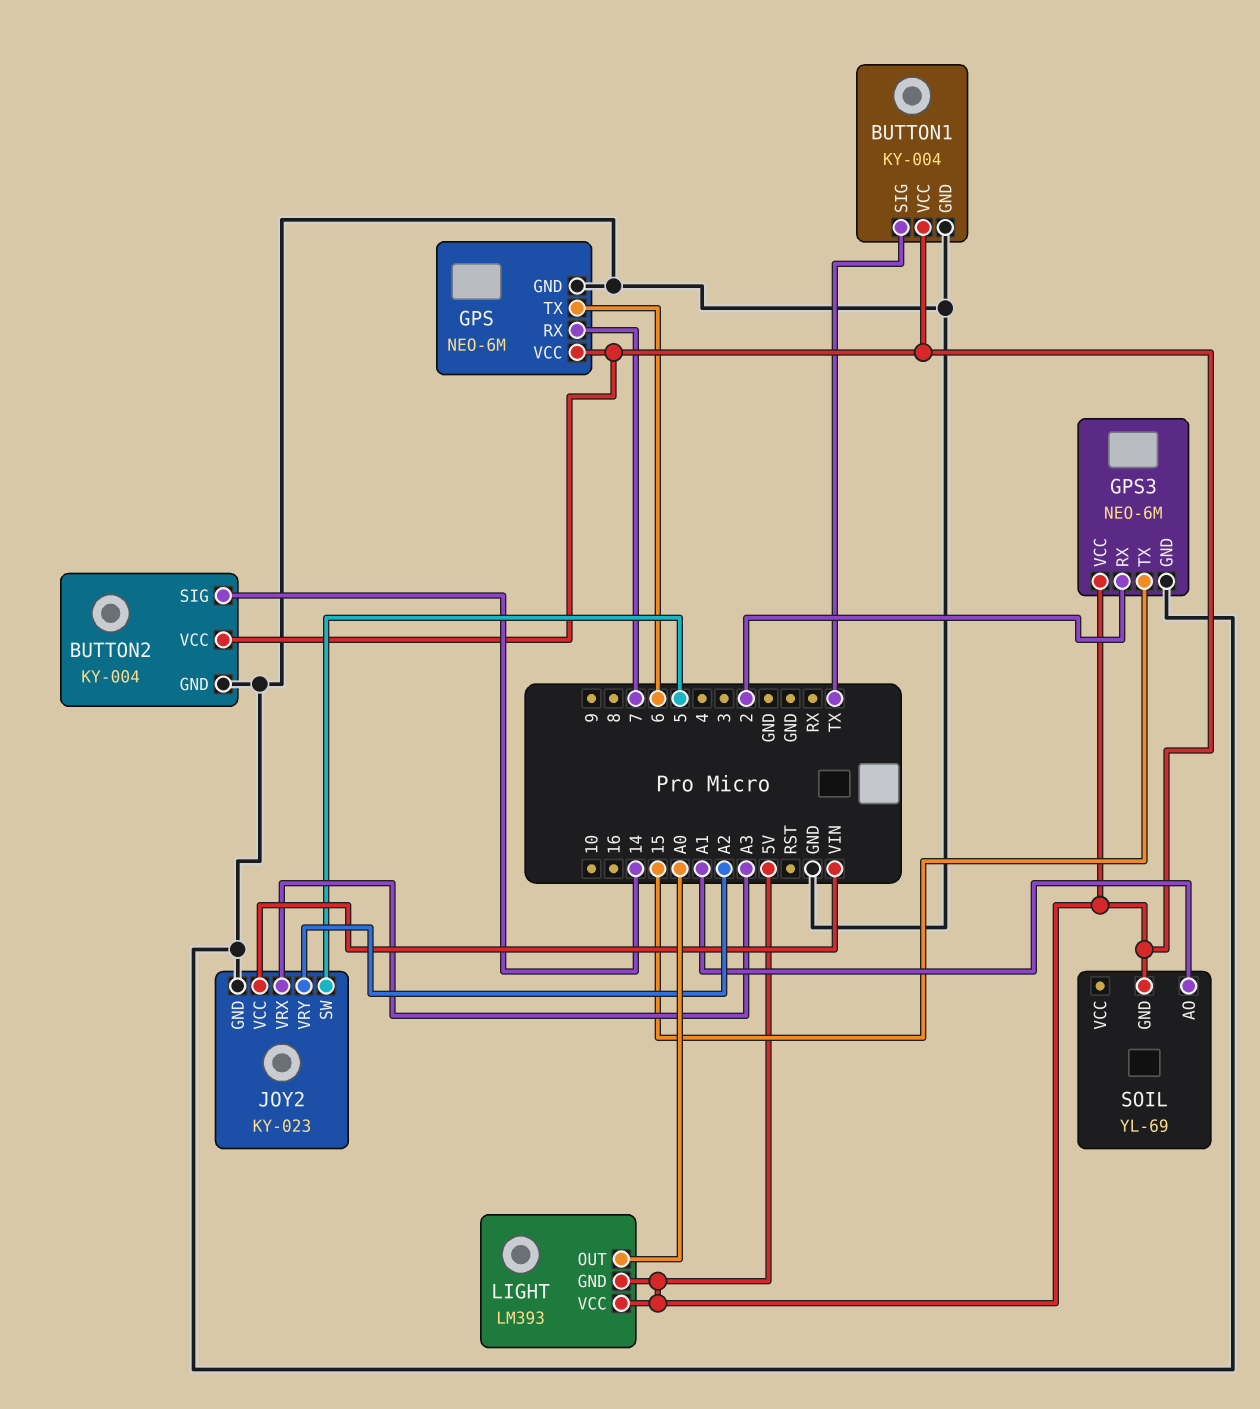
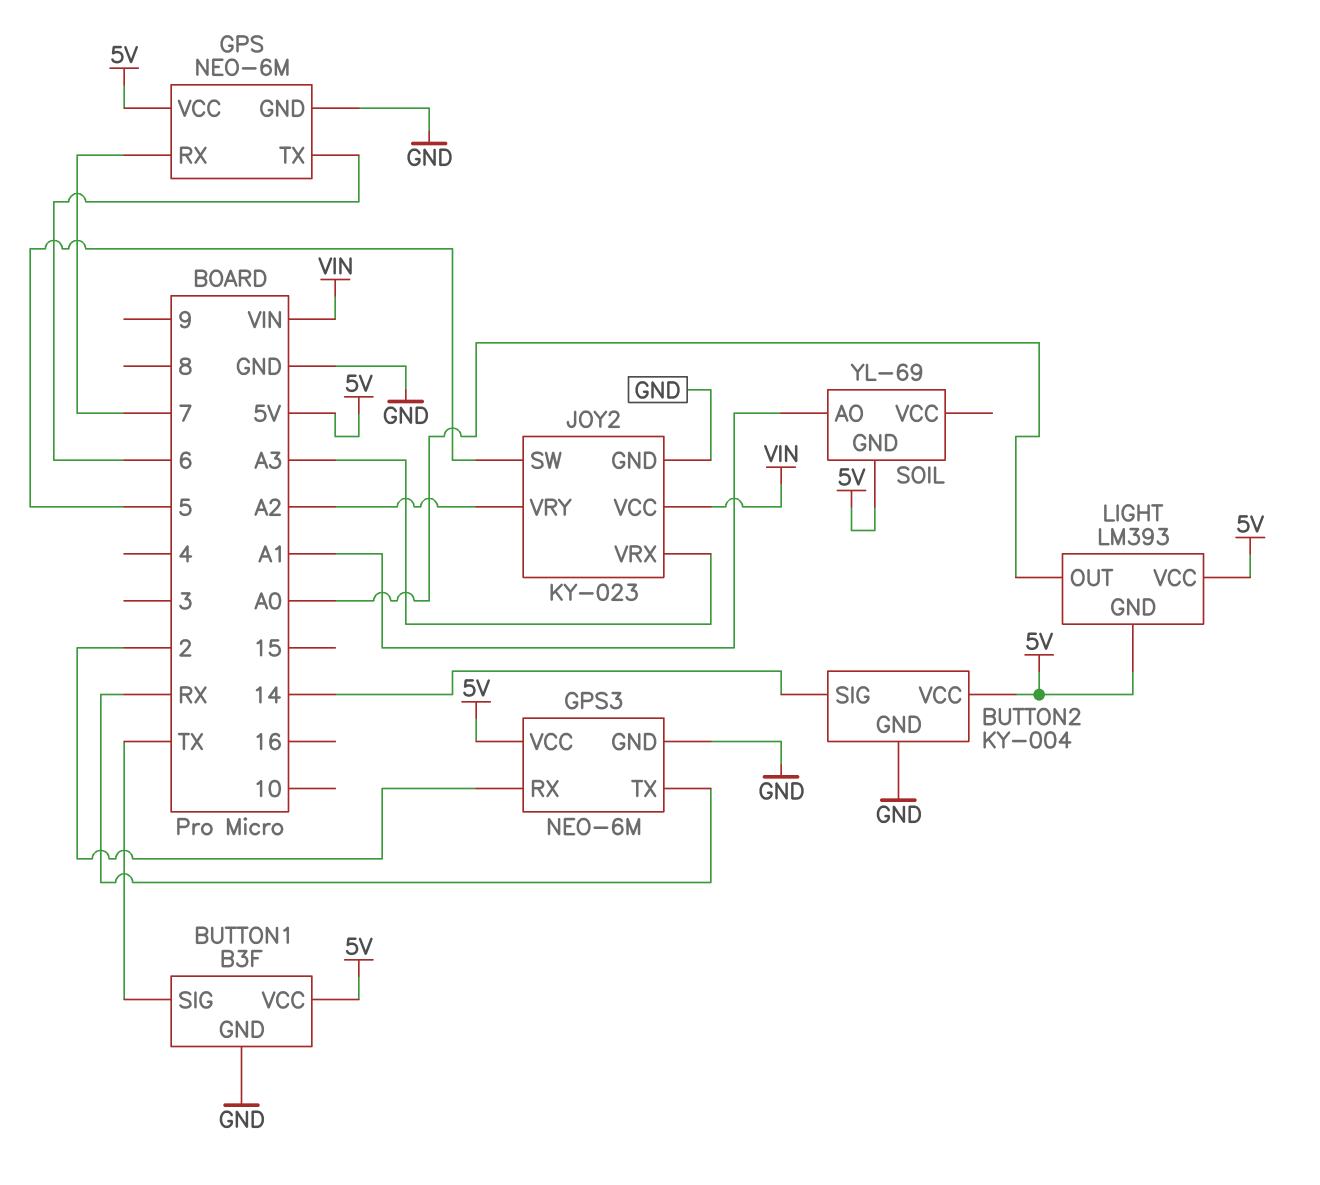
BUTTON1: KY-004 -> B3F
GPS3 pin TX: 15 -> RX

